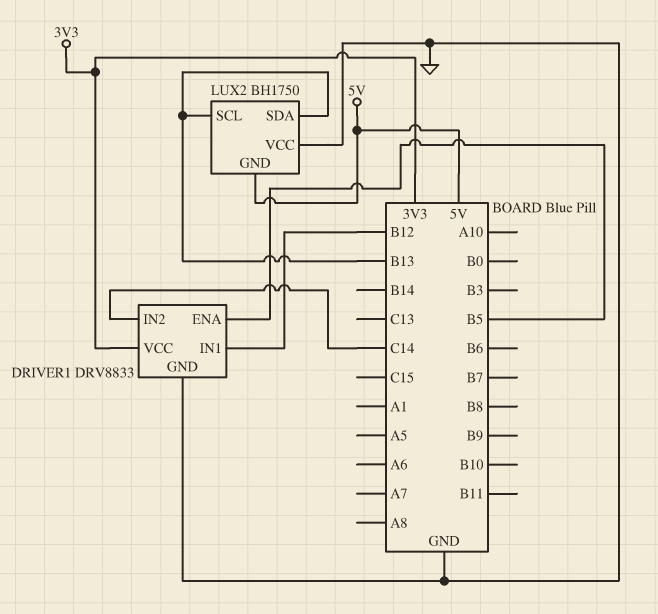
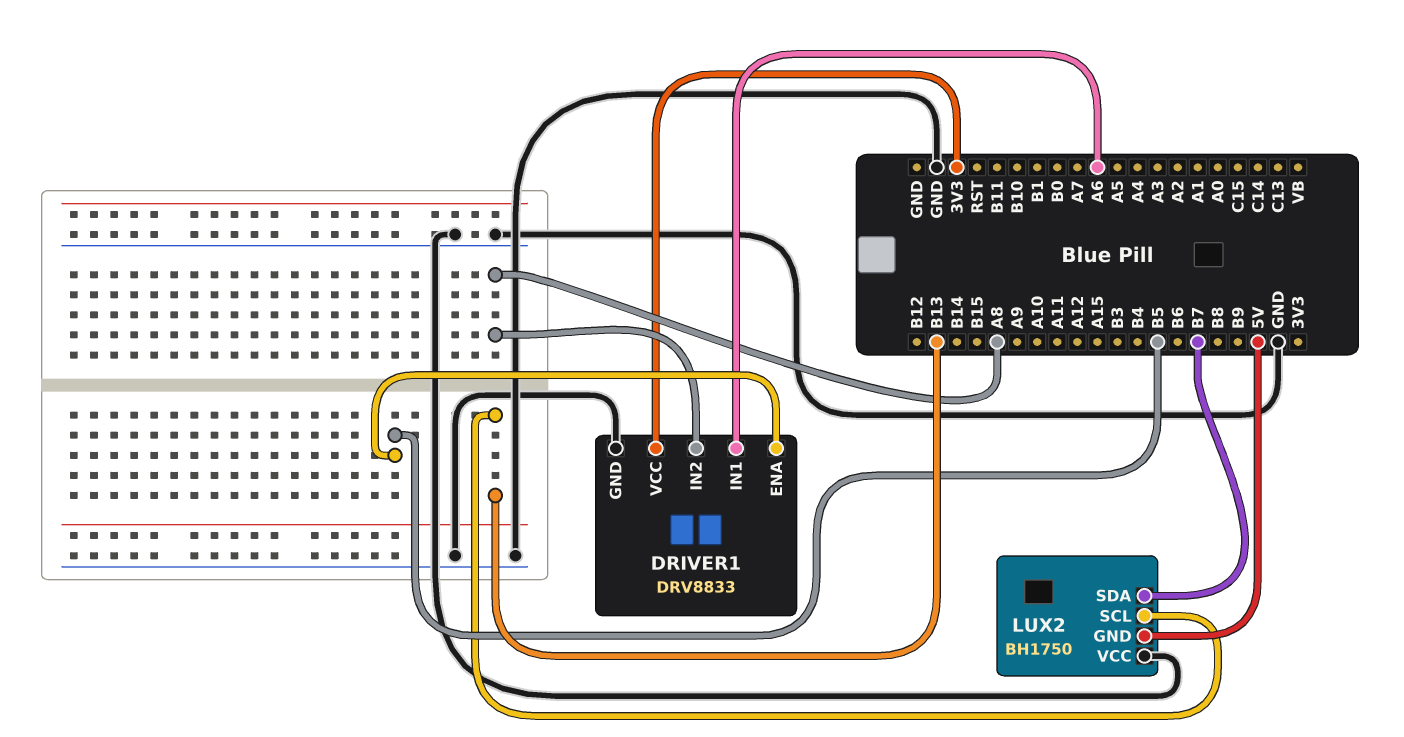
DRIVER1 pin IN1: B12 -> A6
DRIVER1 pin IN2: C14 -> A8
LUX2 pin SDA: B13 -> B7

